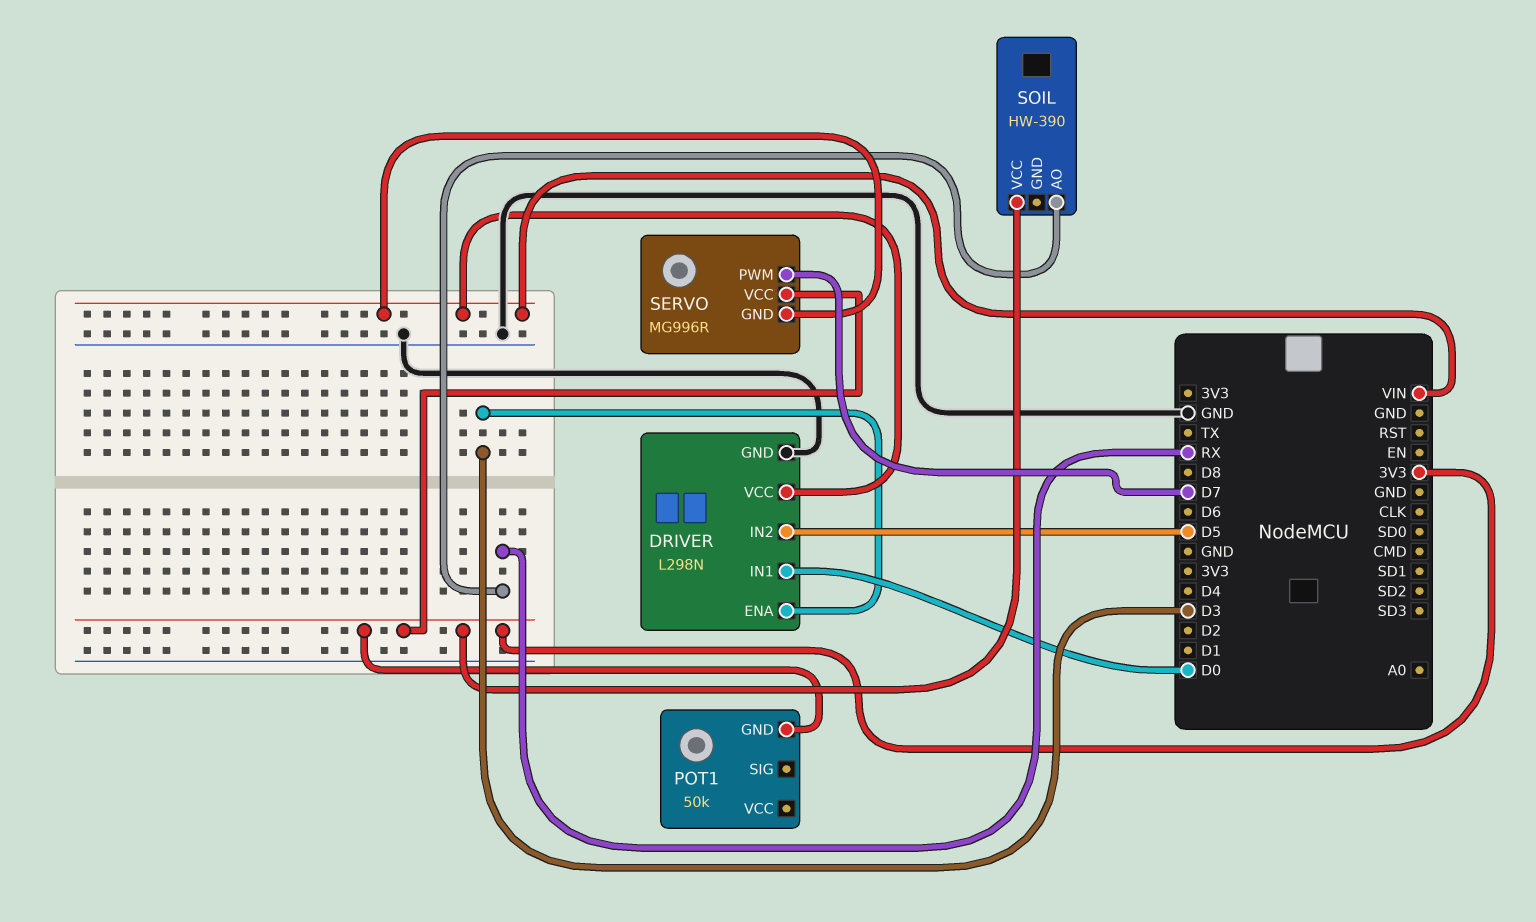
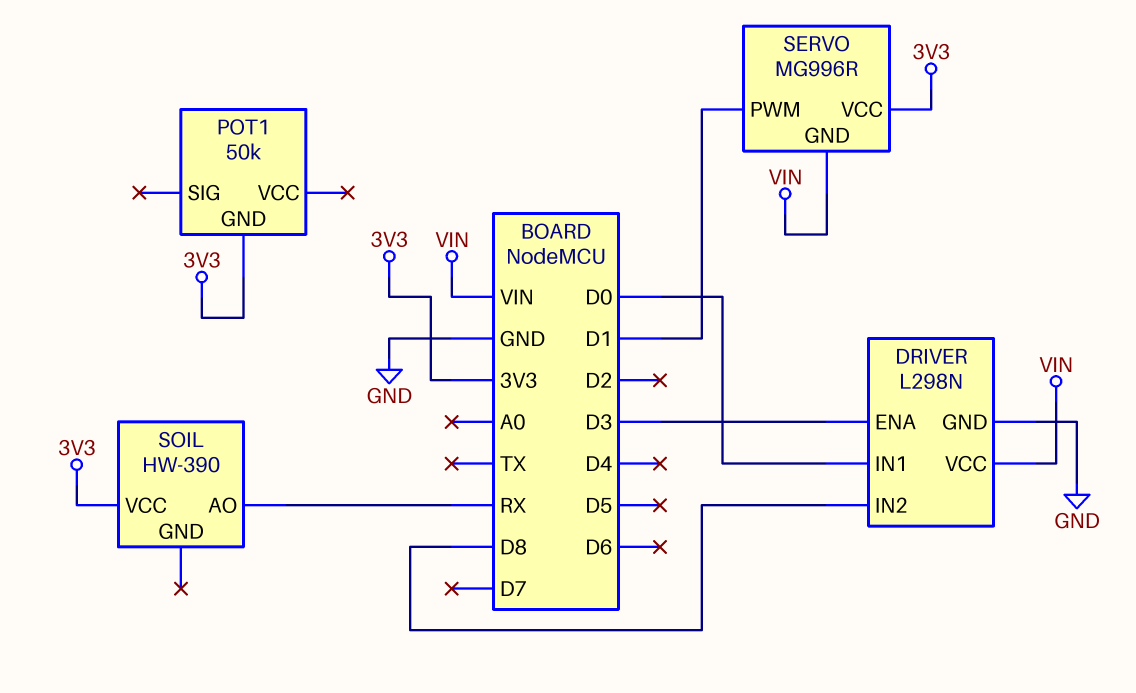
DRIVER pin IN2: D5 -> D8
SERVO pin PWM: D7 -> D1

